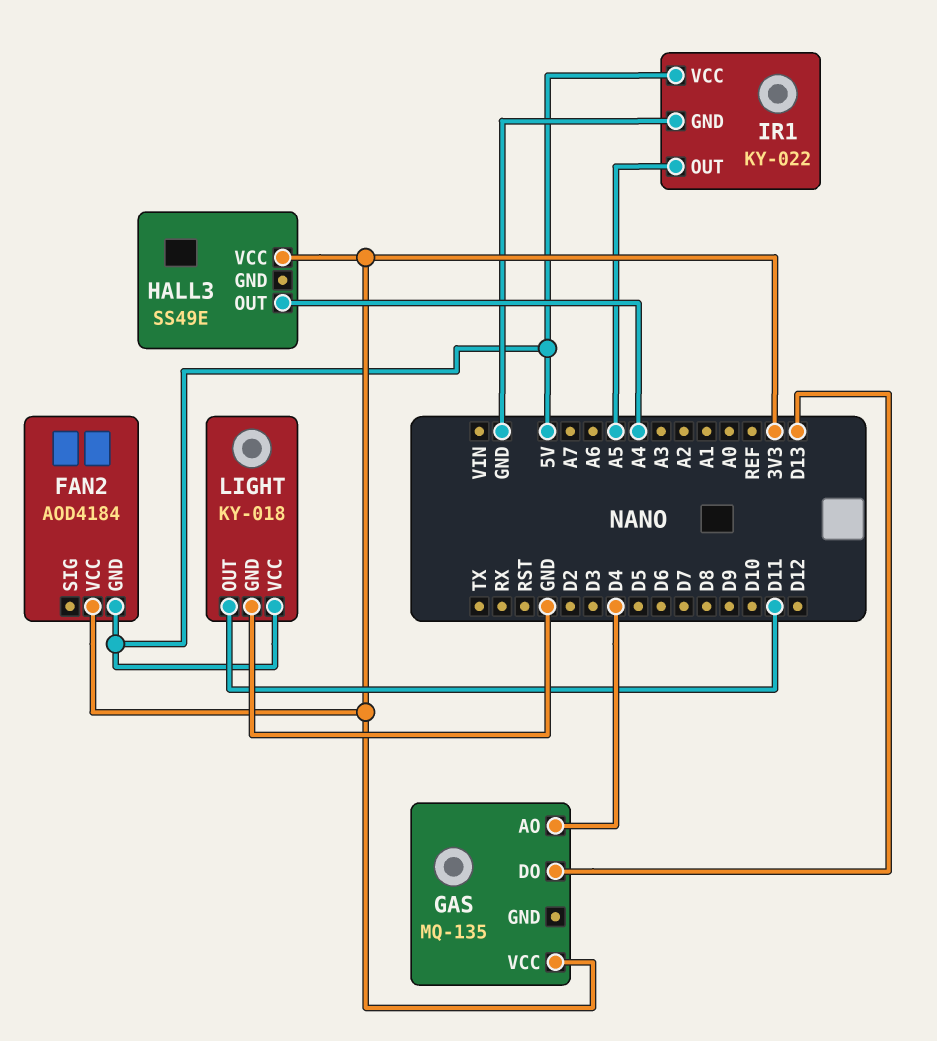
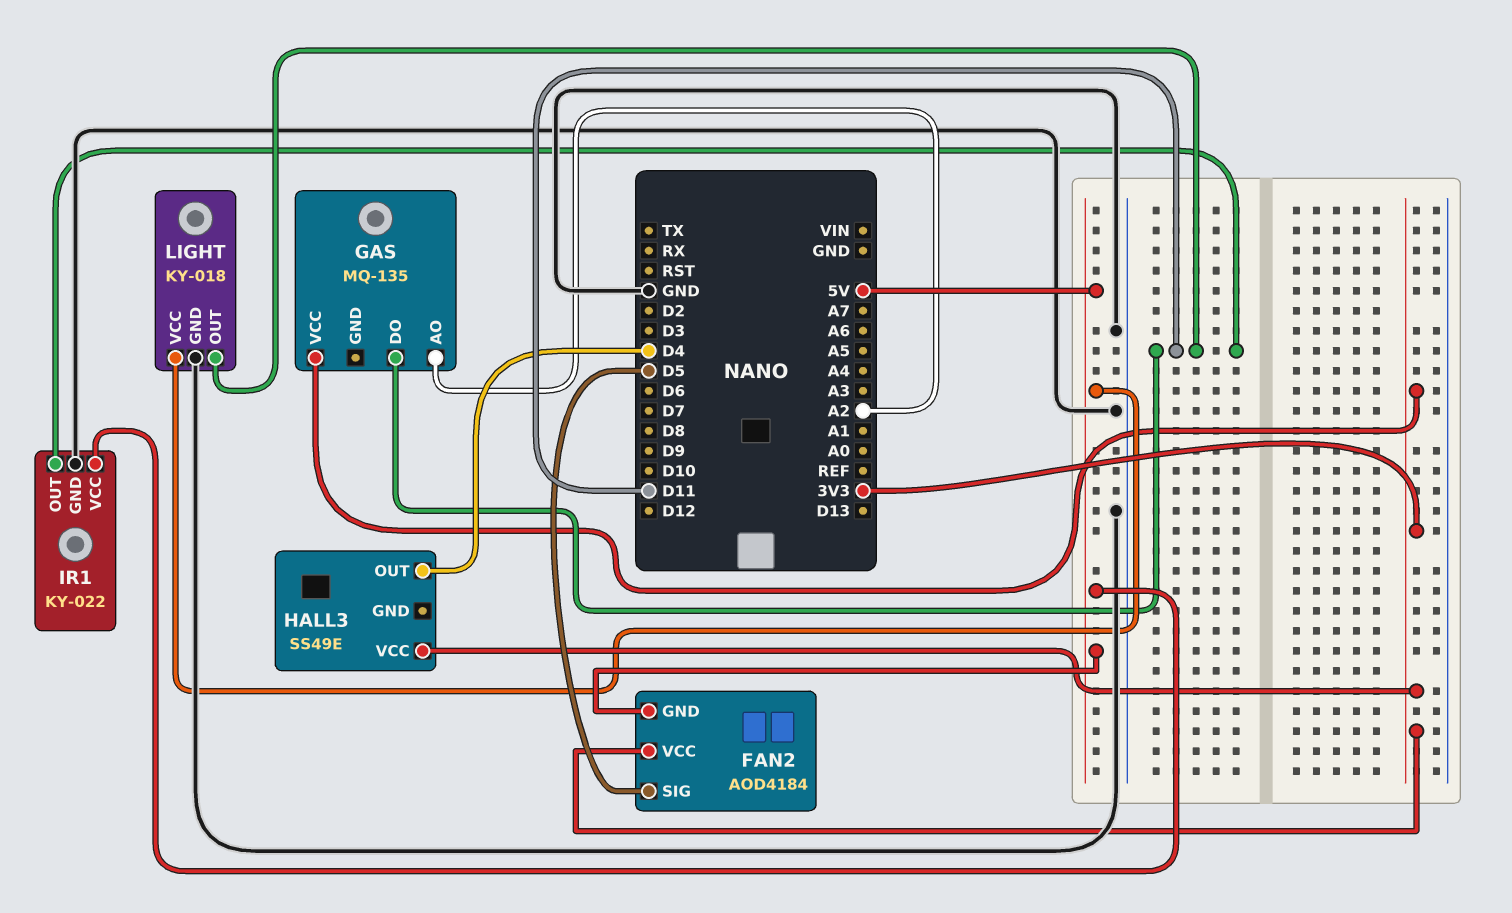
FAN2 pin SIG: none -> D5
GAS pin AO: D4 -> A2
GAS pin DO: D13 -> D11
HALL3 pin OUT: A4 -> D4
IR1 pin OUT: A5 -> D11

